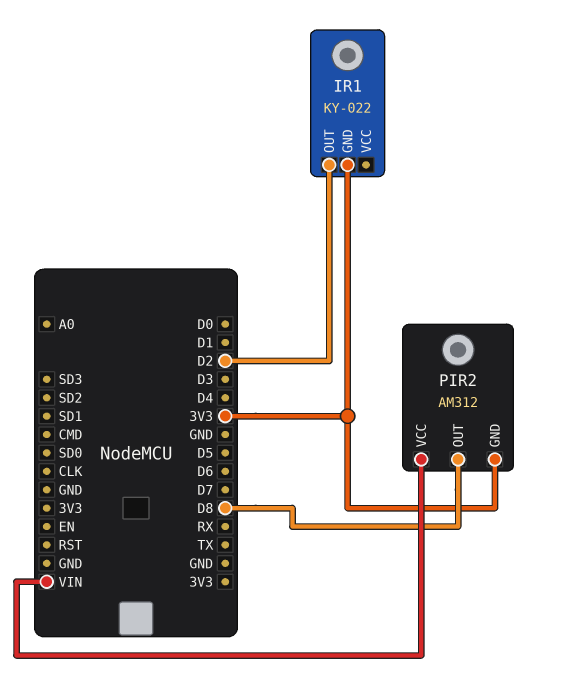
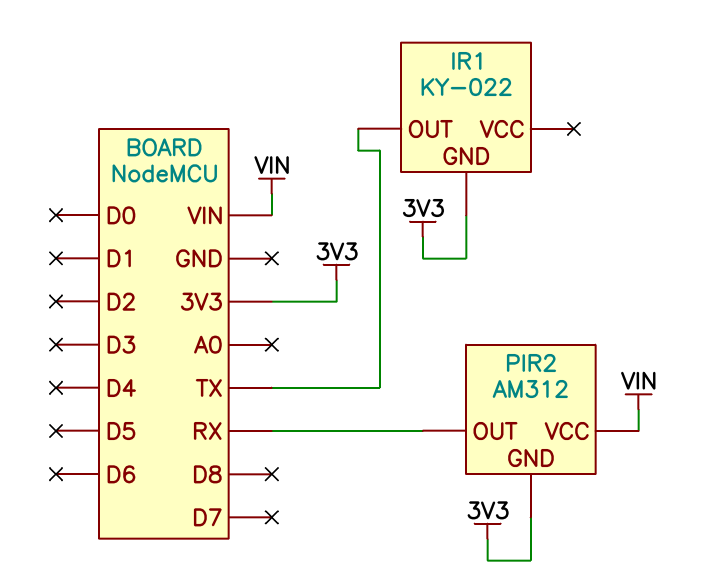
IR1 pin OUT: D2 -> TX
PIR2 pin OUT: D8 -> RX

